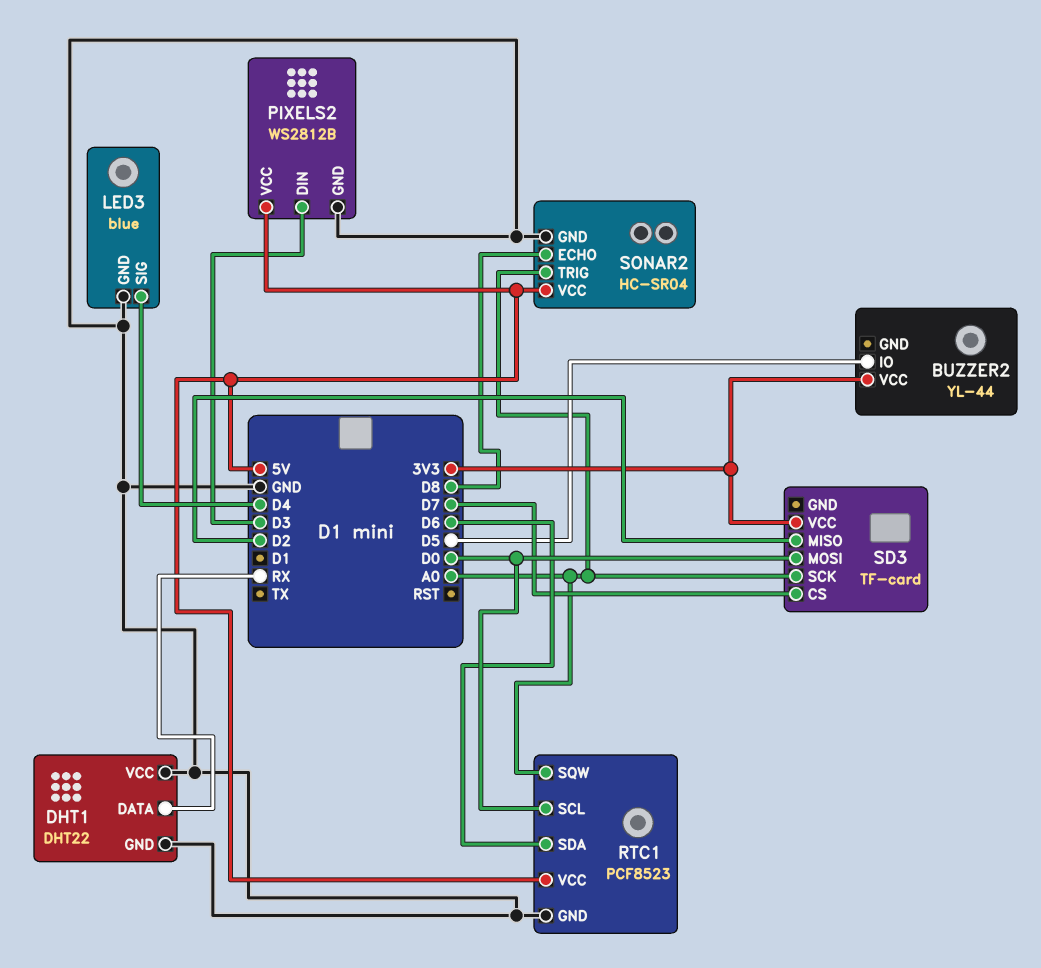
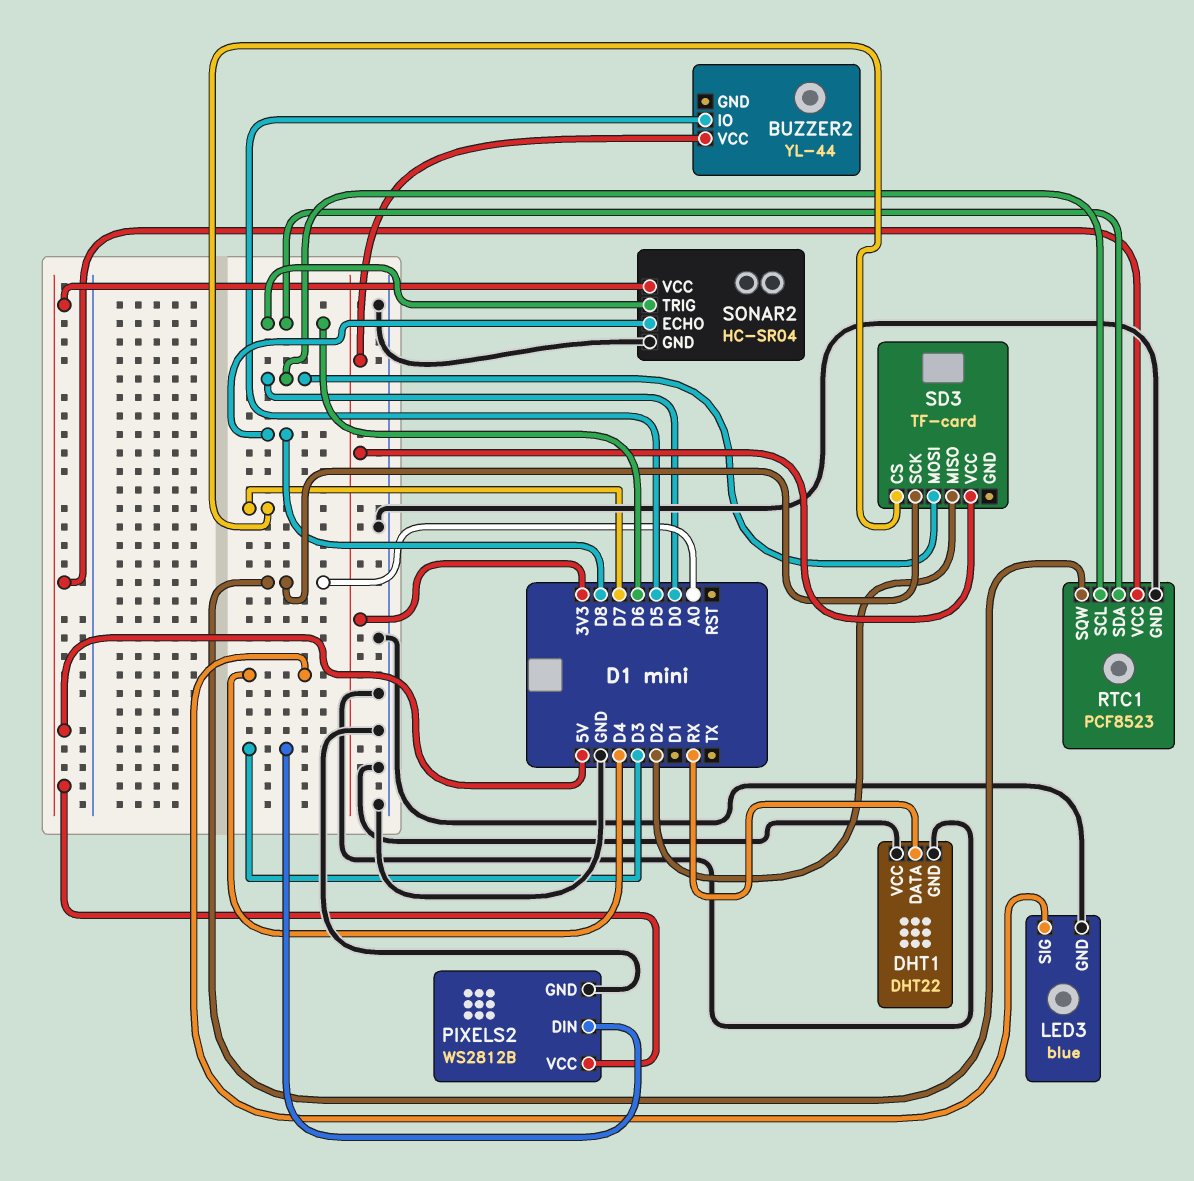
SONAR2 pin TRIG: A0 -> D6

